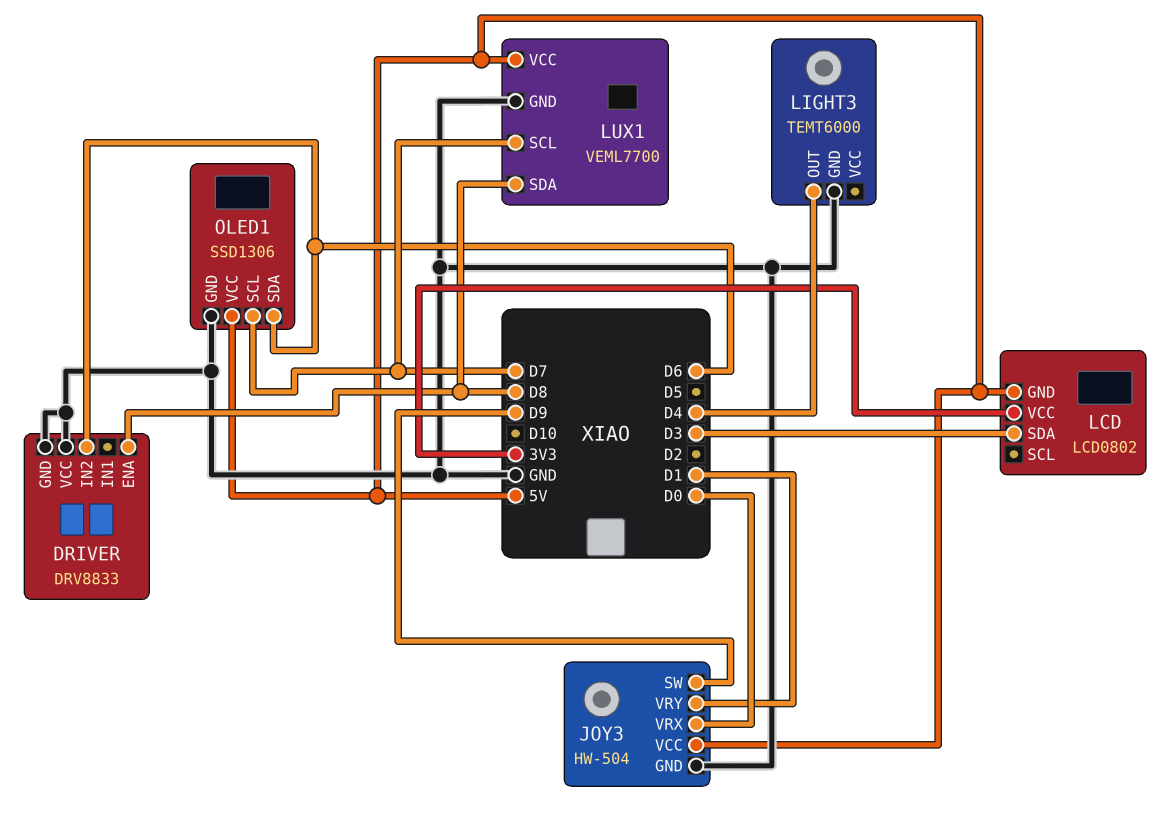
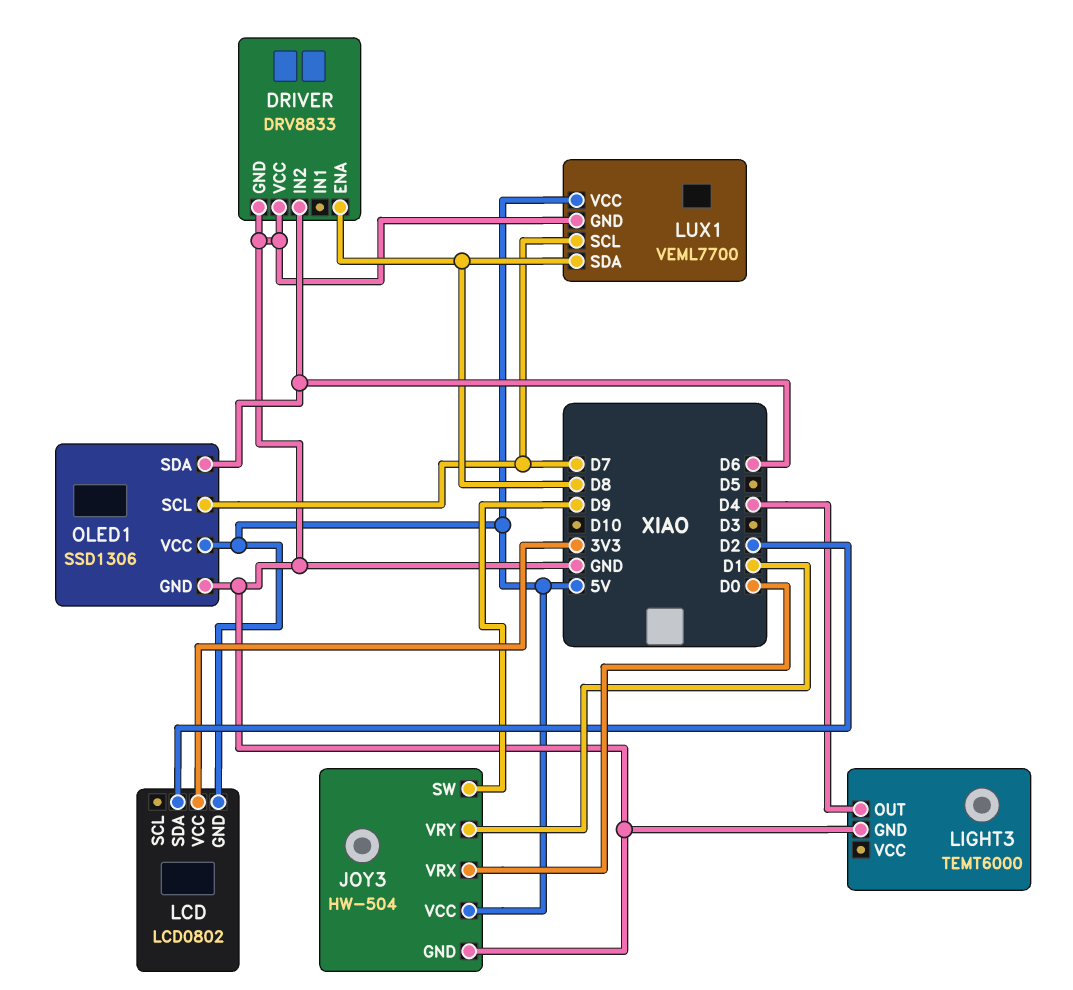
LCD pin SDA: D3 -> D2

